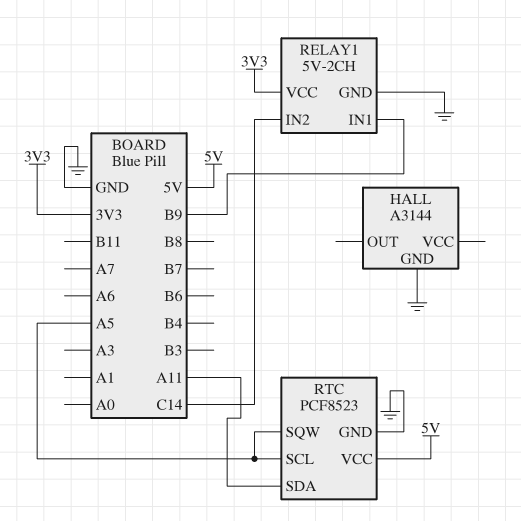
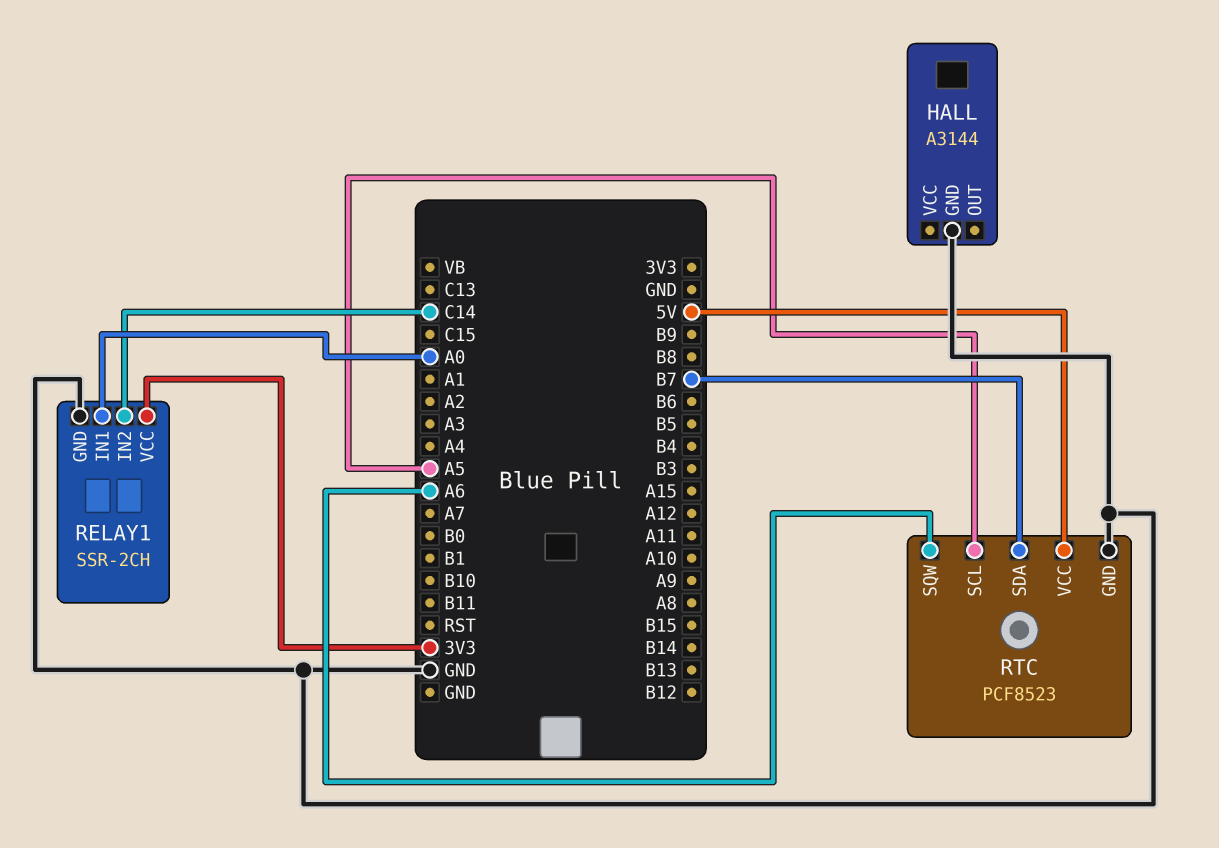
RELAY1: 5V-2CH -> SSR-2CH
RELAY1 pin IN1: B9 -> A0
RTC pin SDA: A11 -> B7
RTC pin SQW: A5 -> A6

